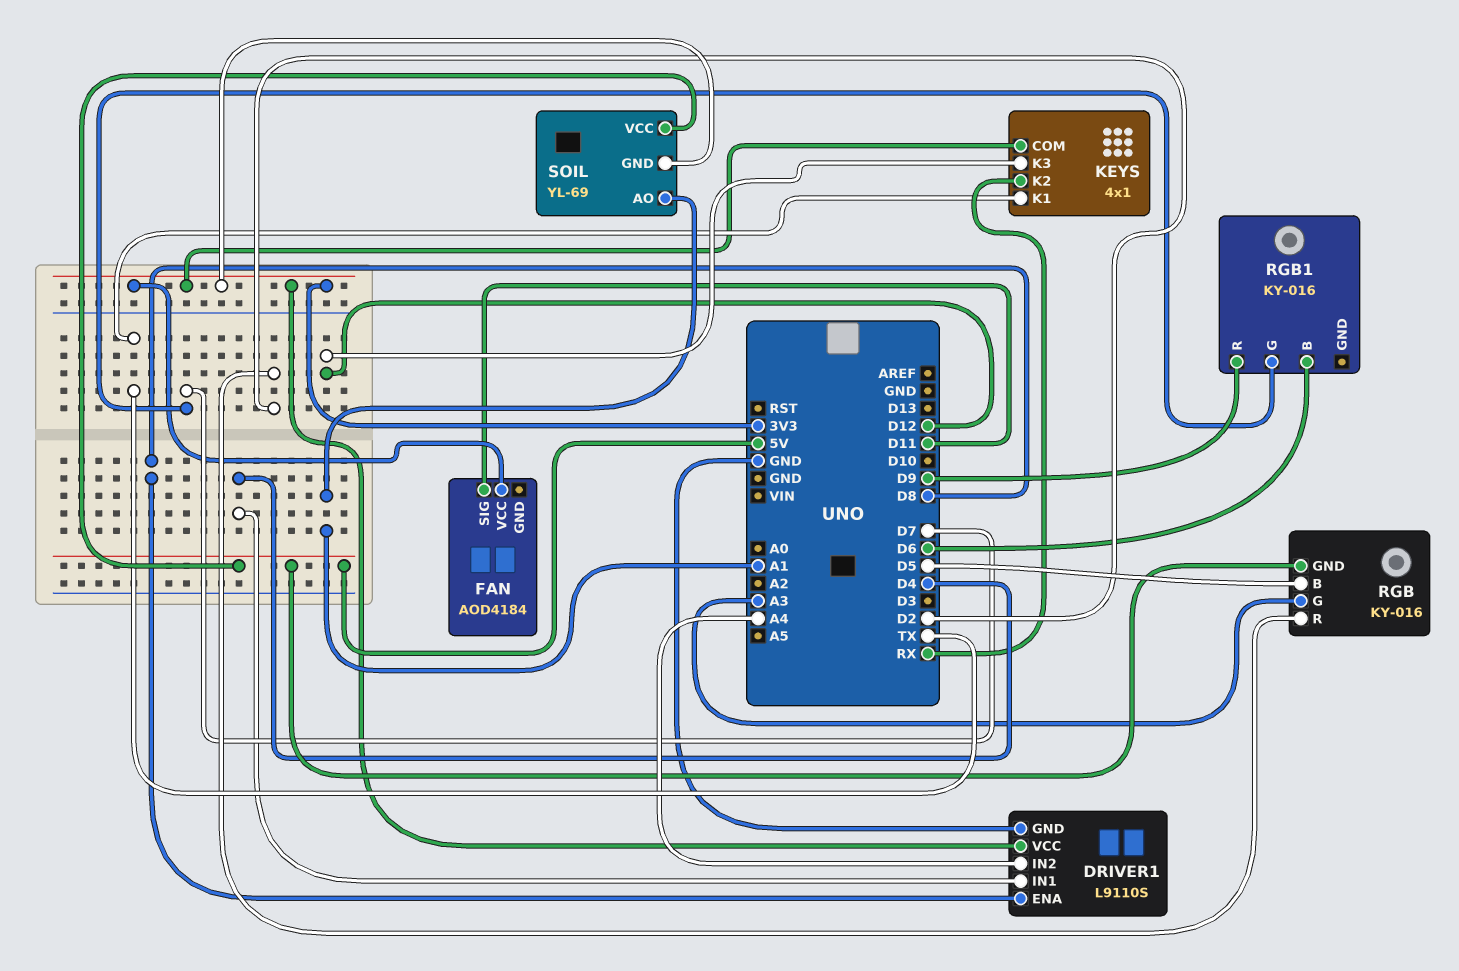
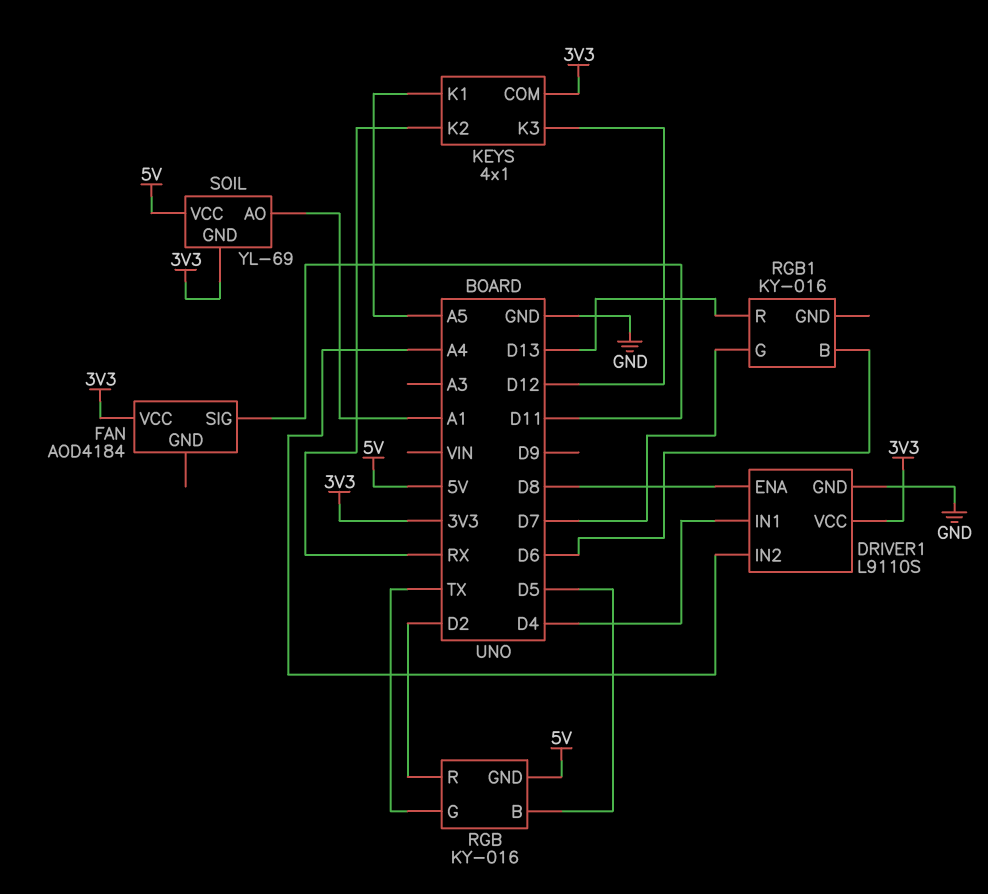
KEYS pin K1: TX -> A5
RGB pin G: A3 -> TX
RGB1 pin R: D9 -> D13

